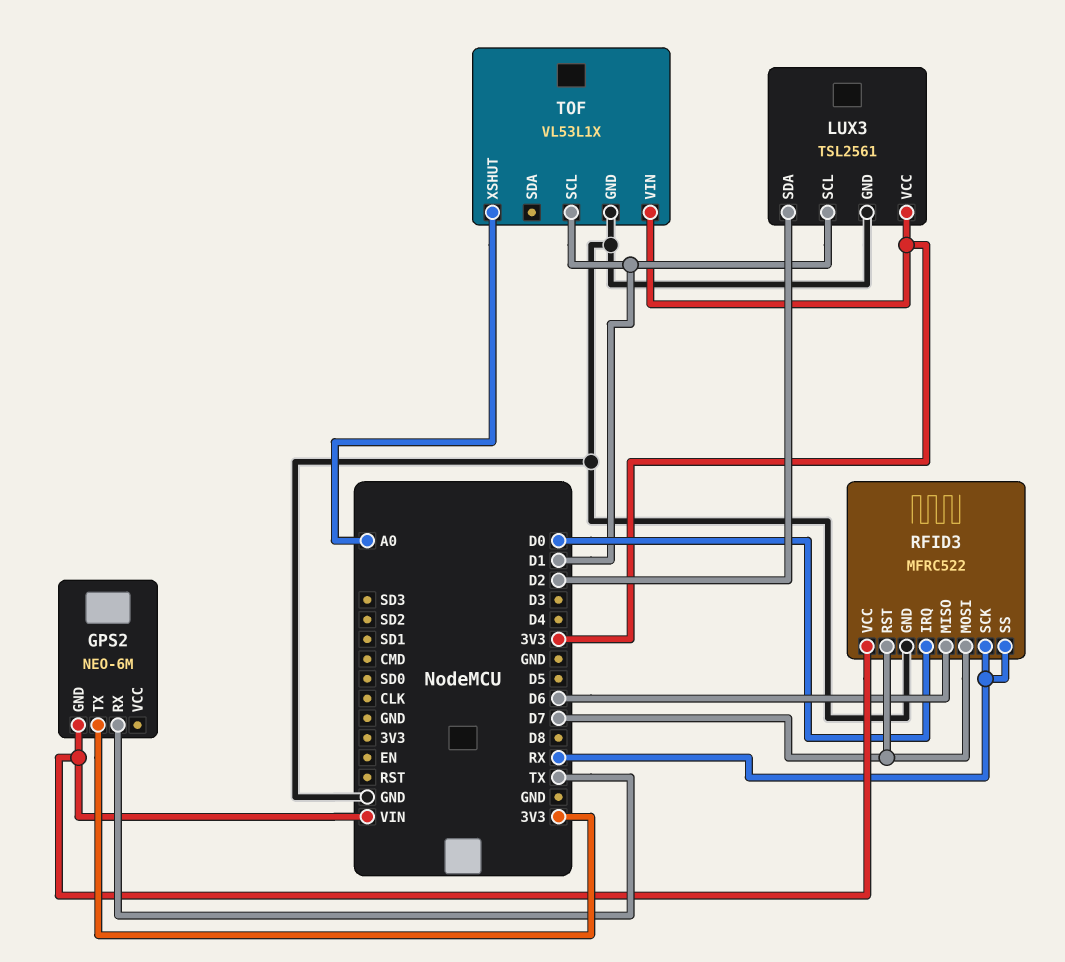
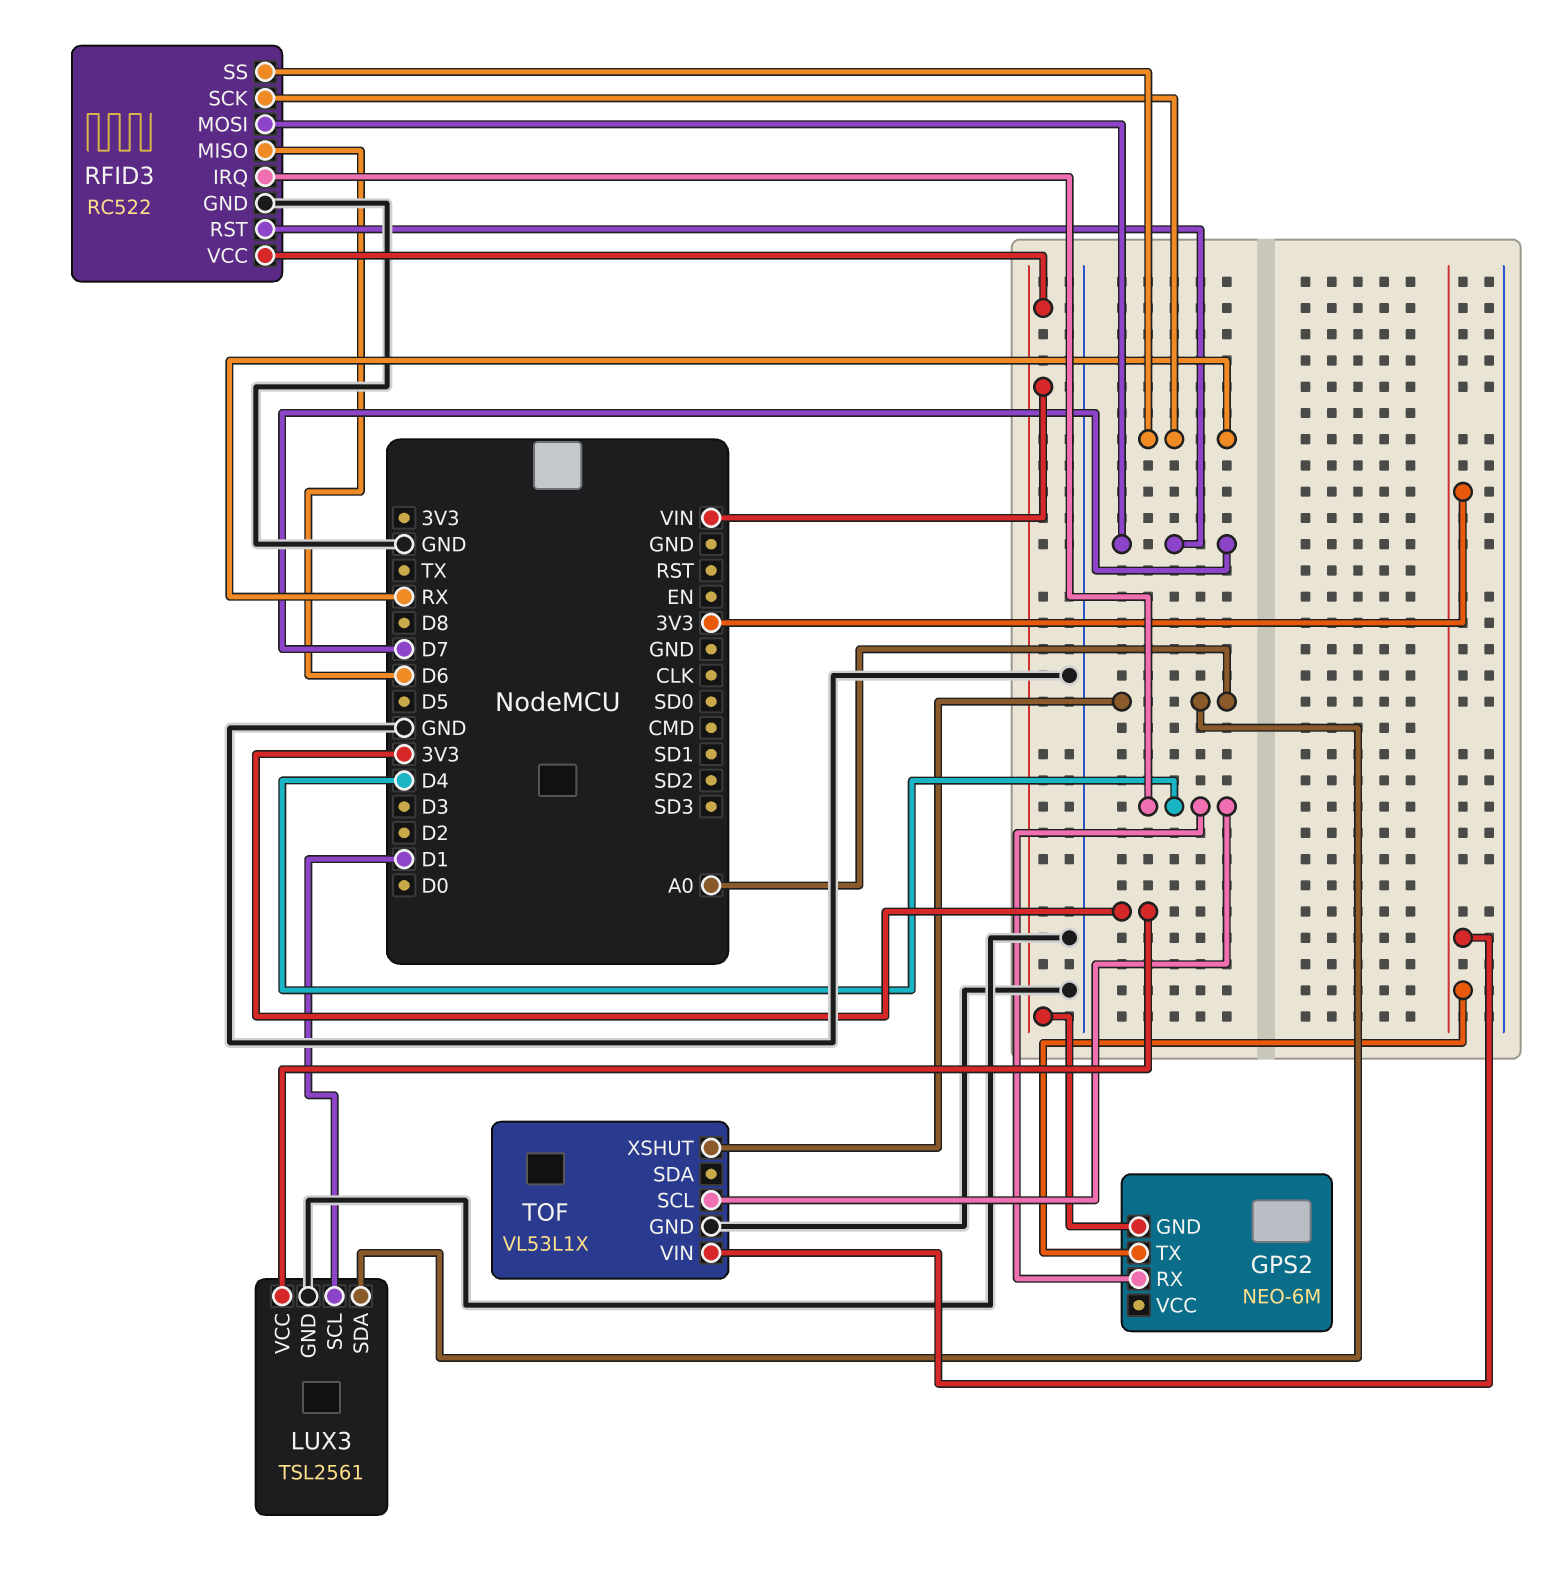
GPS2 pin RX: TX -> D4
LUX3 pin SDA: D2 -> A0
RFID3: MFRC522 -> RC522
RFID3 pin IRQ: D0 -> D4
TOF pin SCL: D1 -> D4

